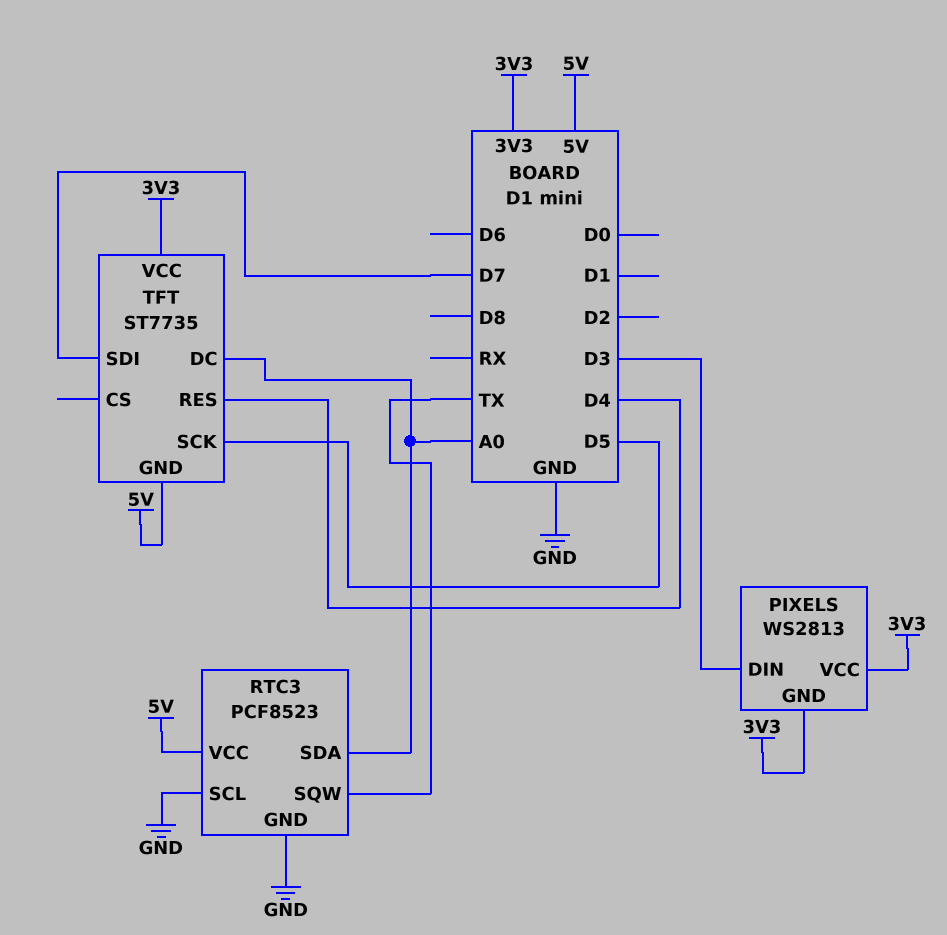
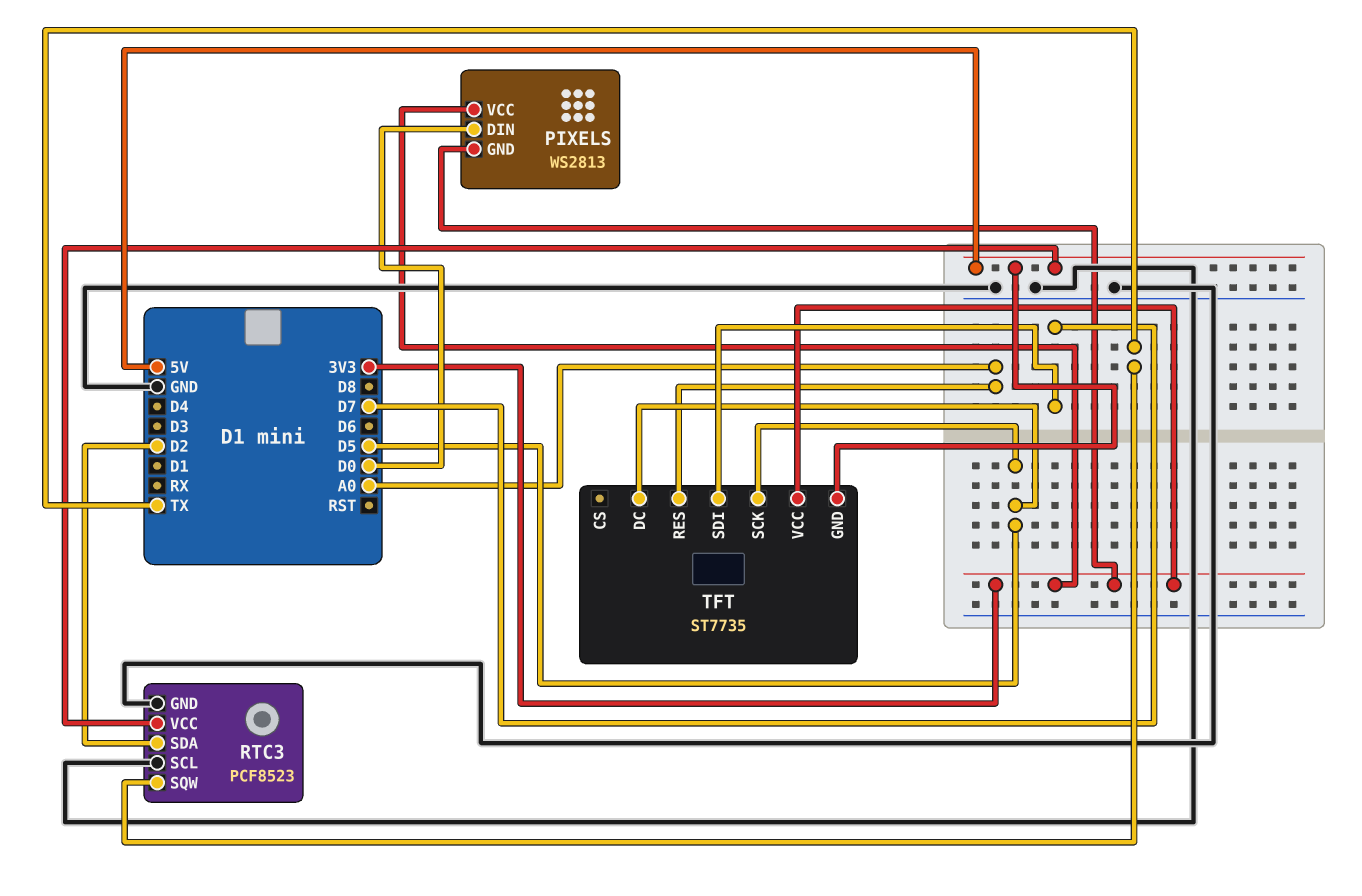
PIXELS pin DIN: D3 -> D0
RTC3 pin SDA: A0 -> D2
TFT pin DC: A0 -> D5
TFT pin RES: D4 -> A0

